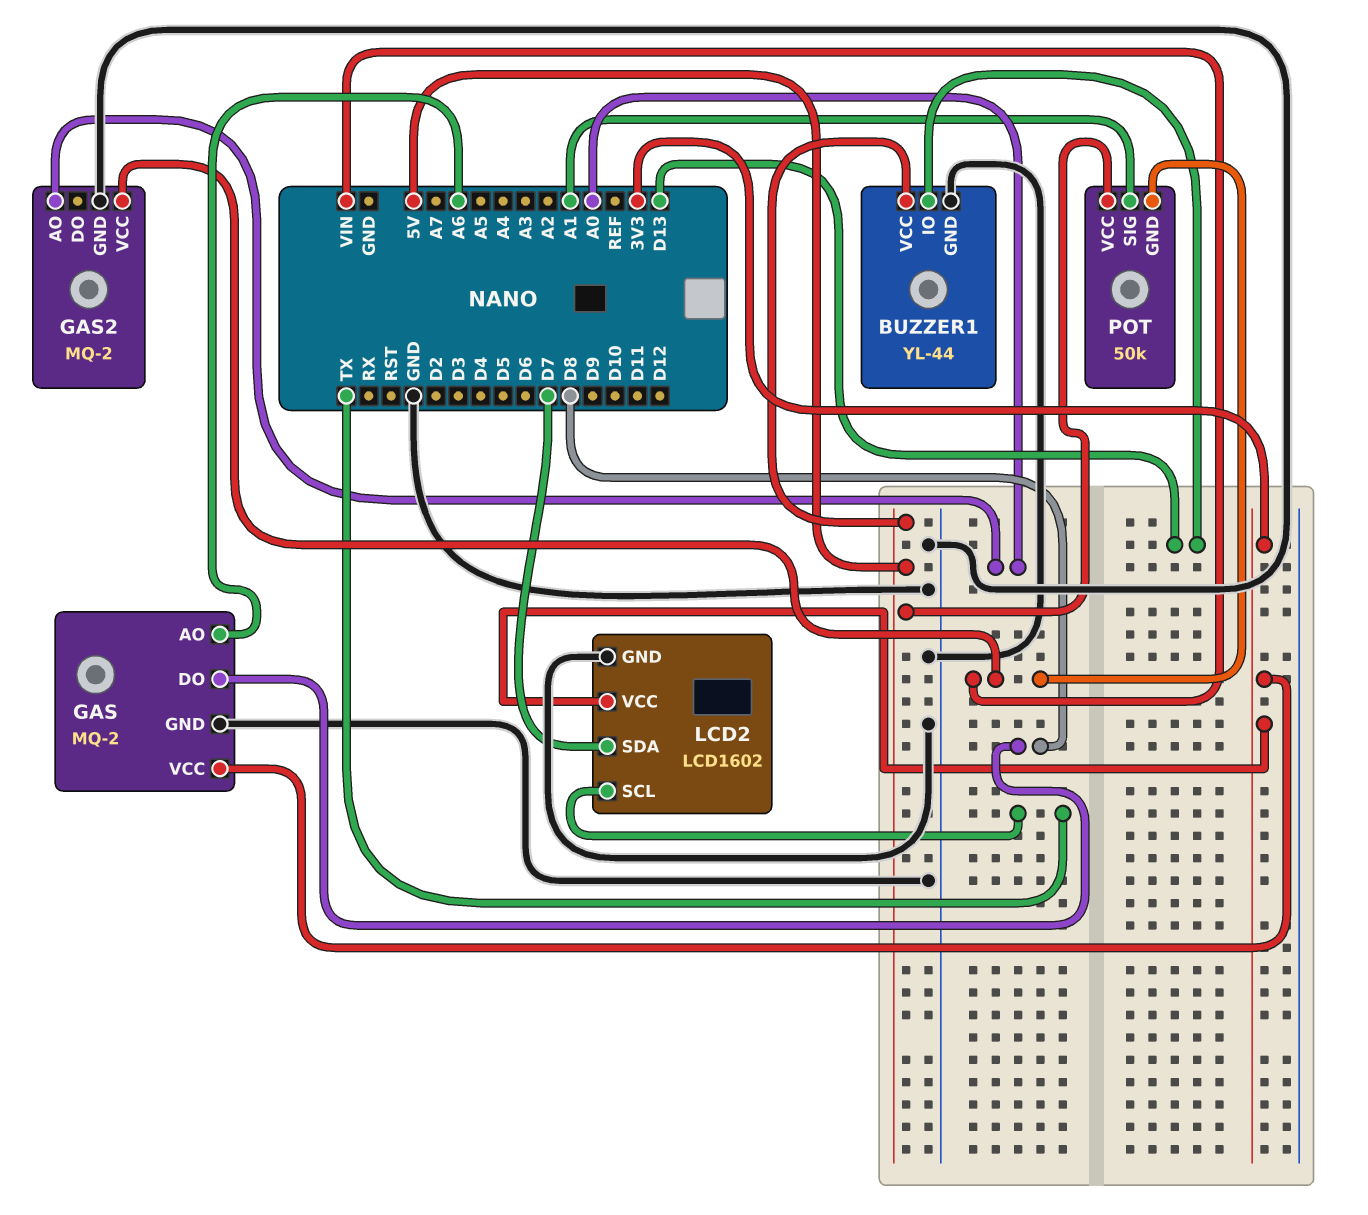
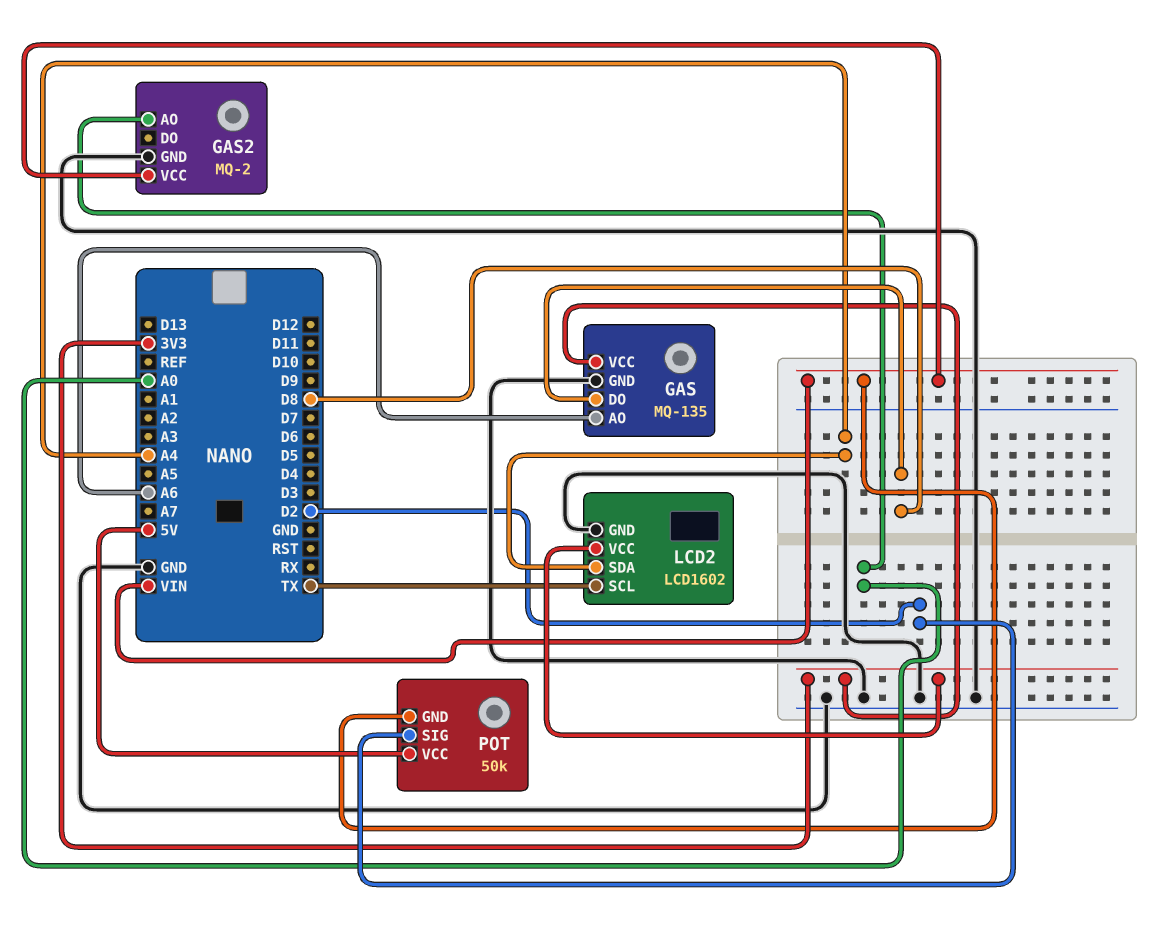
BUZZER1: YL-44 -> none
BUZZER1 pin GND: GND -> none
BUZZER1 pin IO: D13 -> none
BUZZER1 pin VCC: 5V -> none
GAS: MQ-2 -> MQ-135
LCD2 pin SDA: D7 -> A4
POT pin SIG: A1 -> D2

